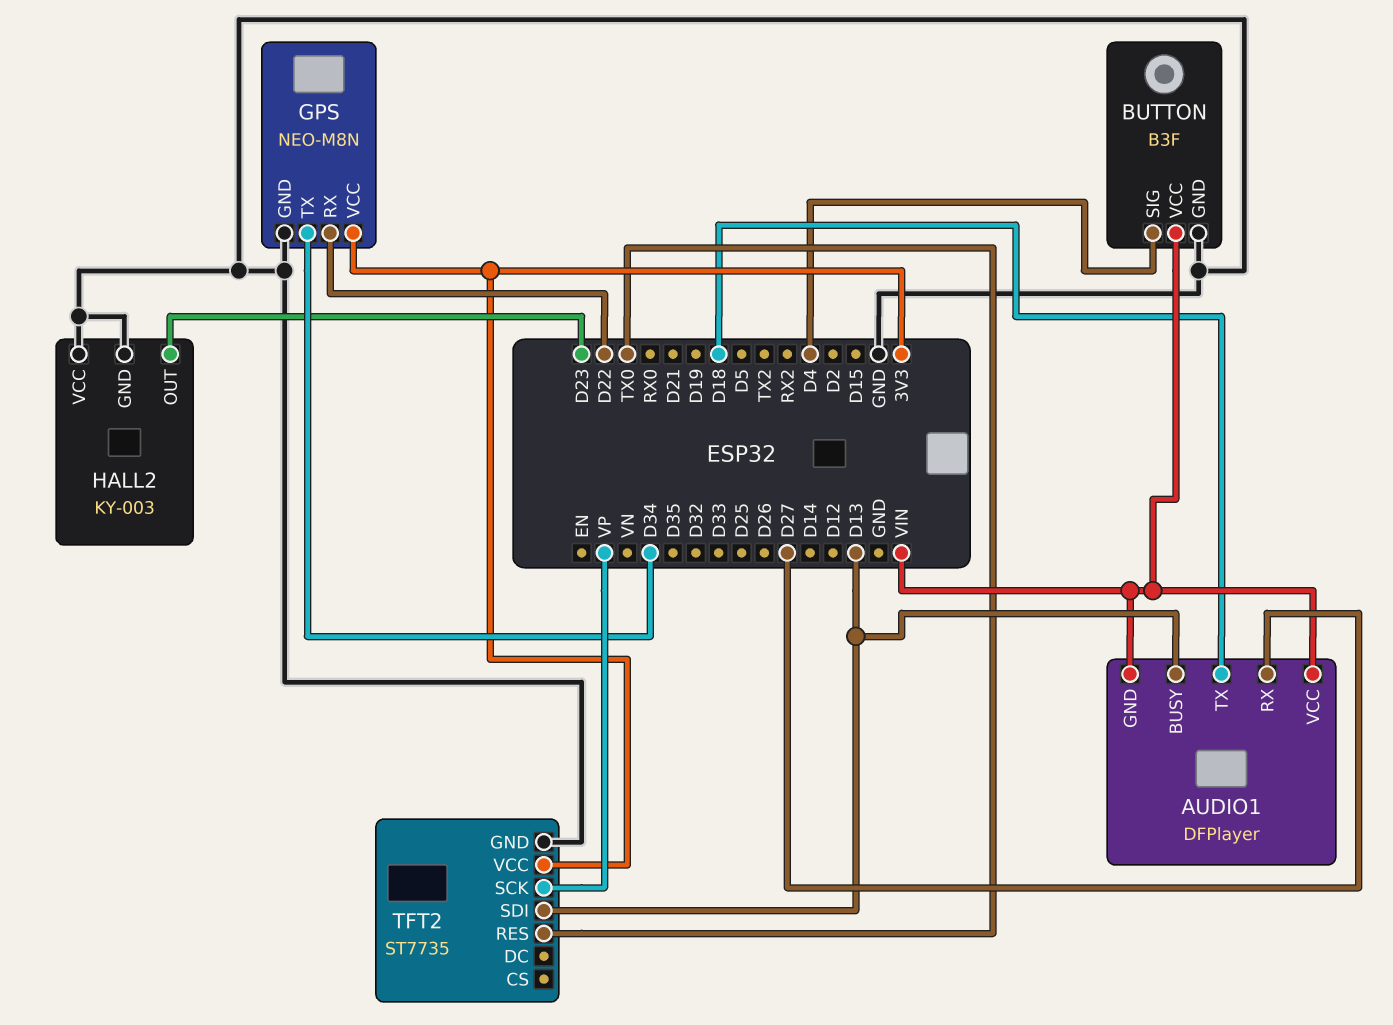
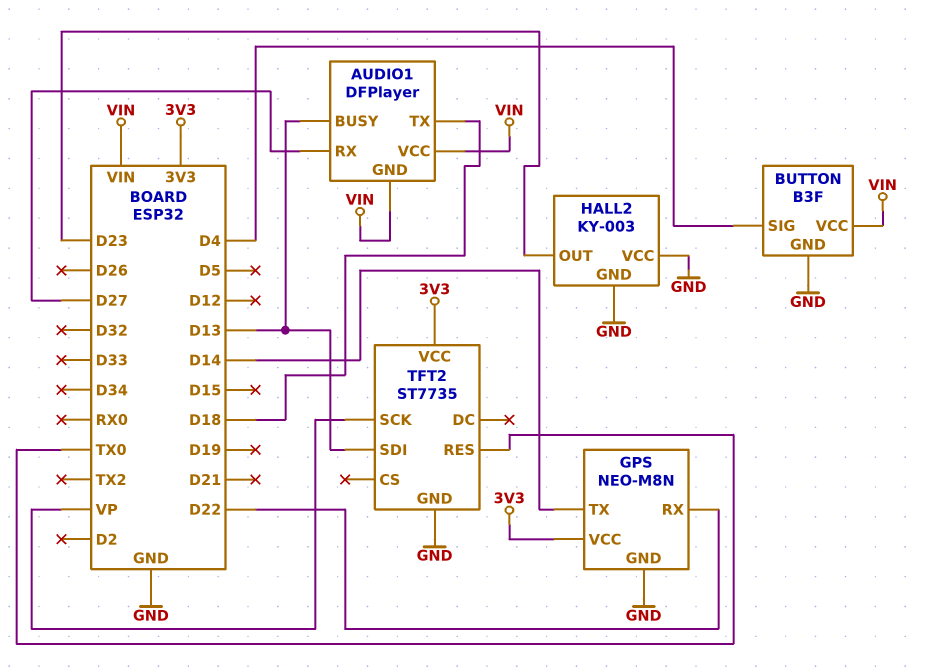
GPS pin TX: D34 -> D14

